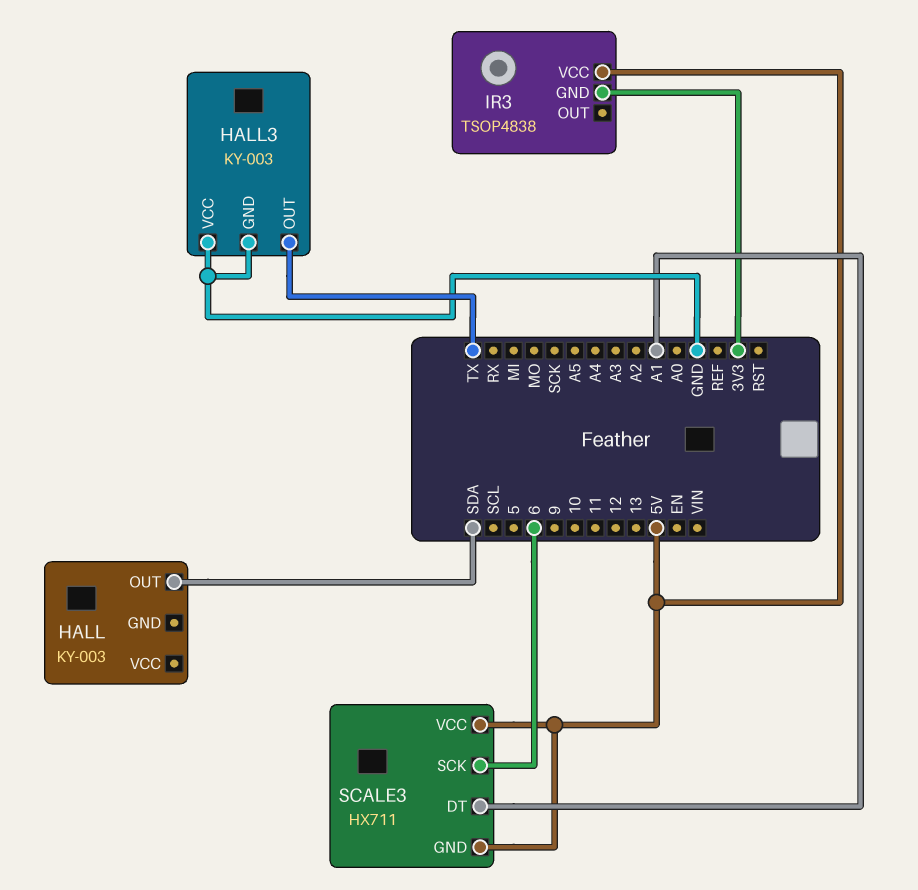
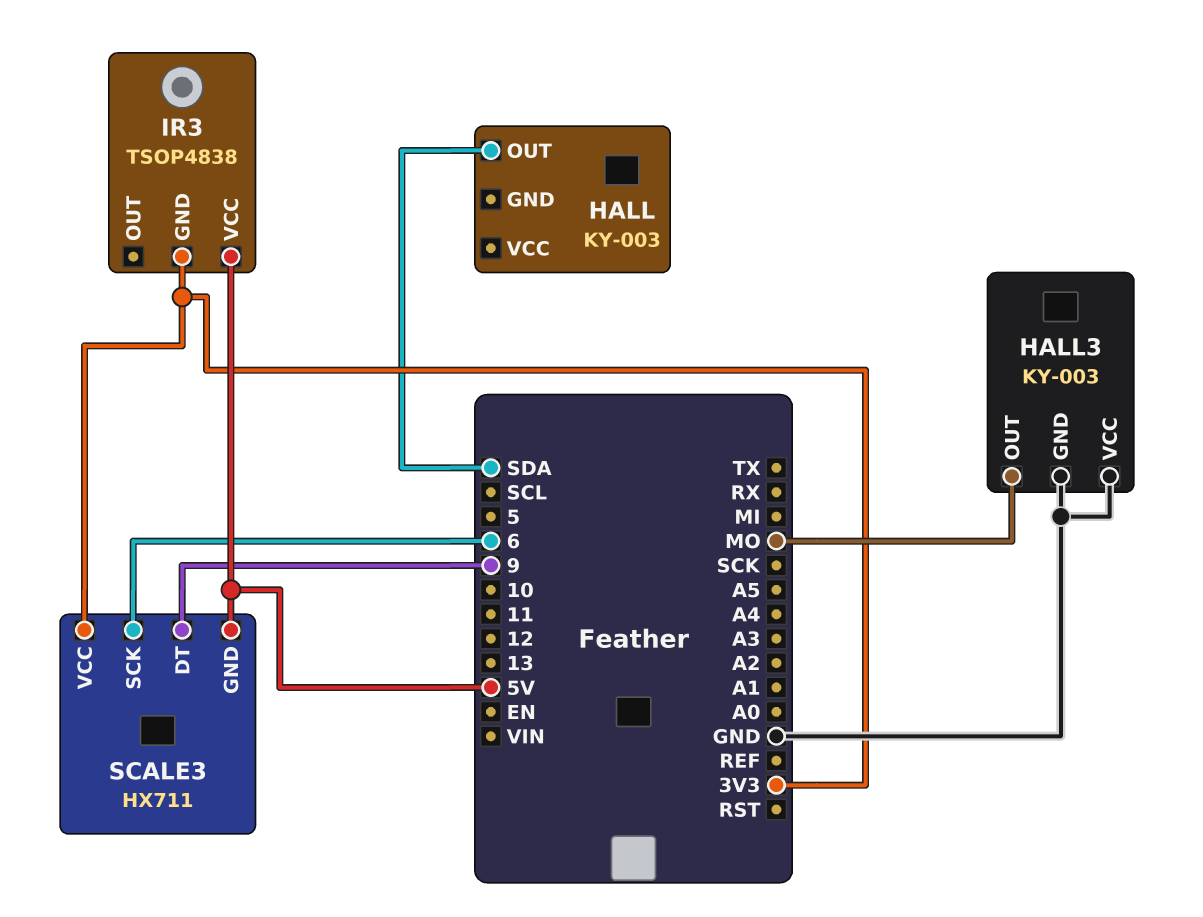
HALL3 pin OUT: TX -> MO
SCALE3 pin DT: A1 -> 9
SCALE3 pin VCC: 5V -> 3V3

